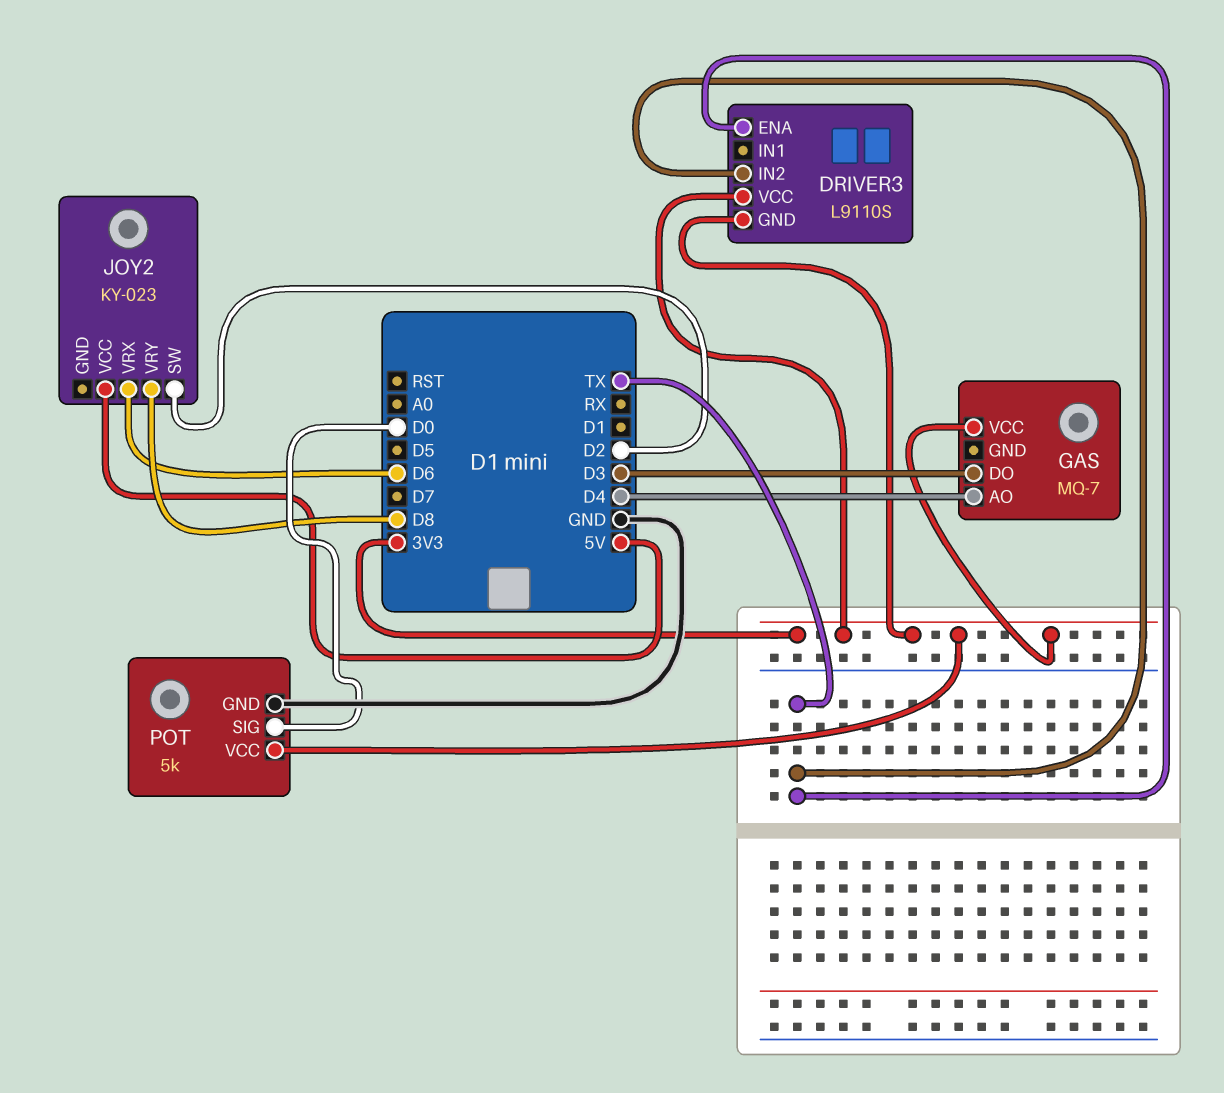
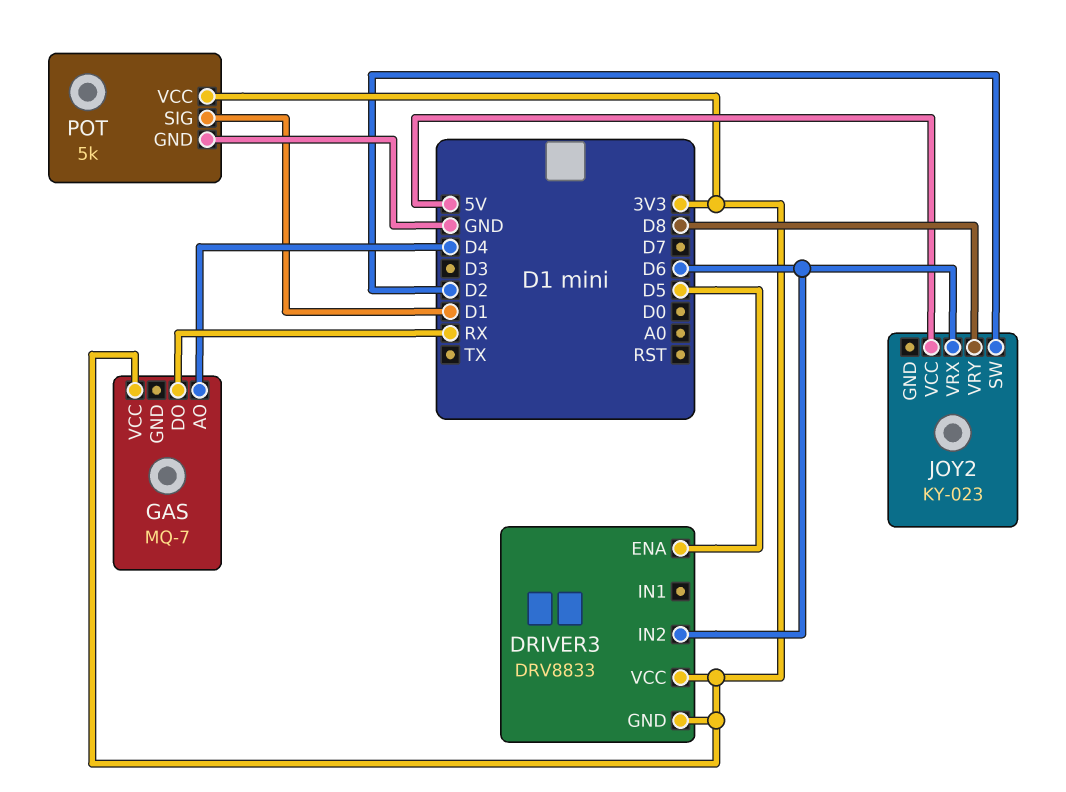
DRIVER3: L9110S -> DRV8833
DRIVER3 pin ENA: TX -> D5
DRIVER3 pin IN2: TX -> D6
GAS pin DO: D3 -> RX
POT pin SIG: D0 -> D1

